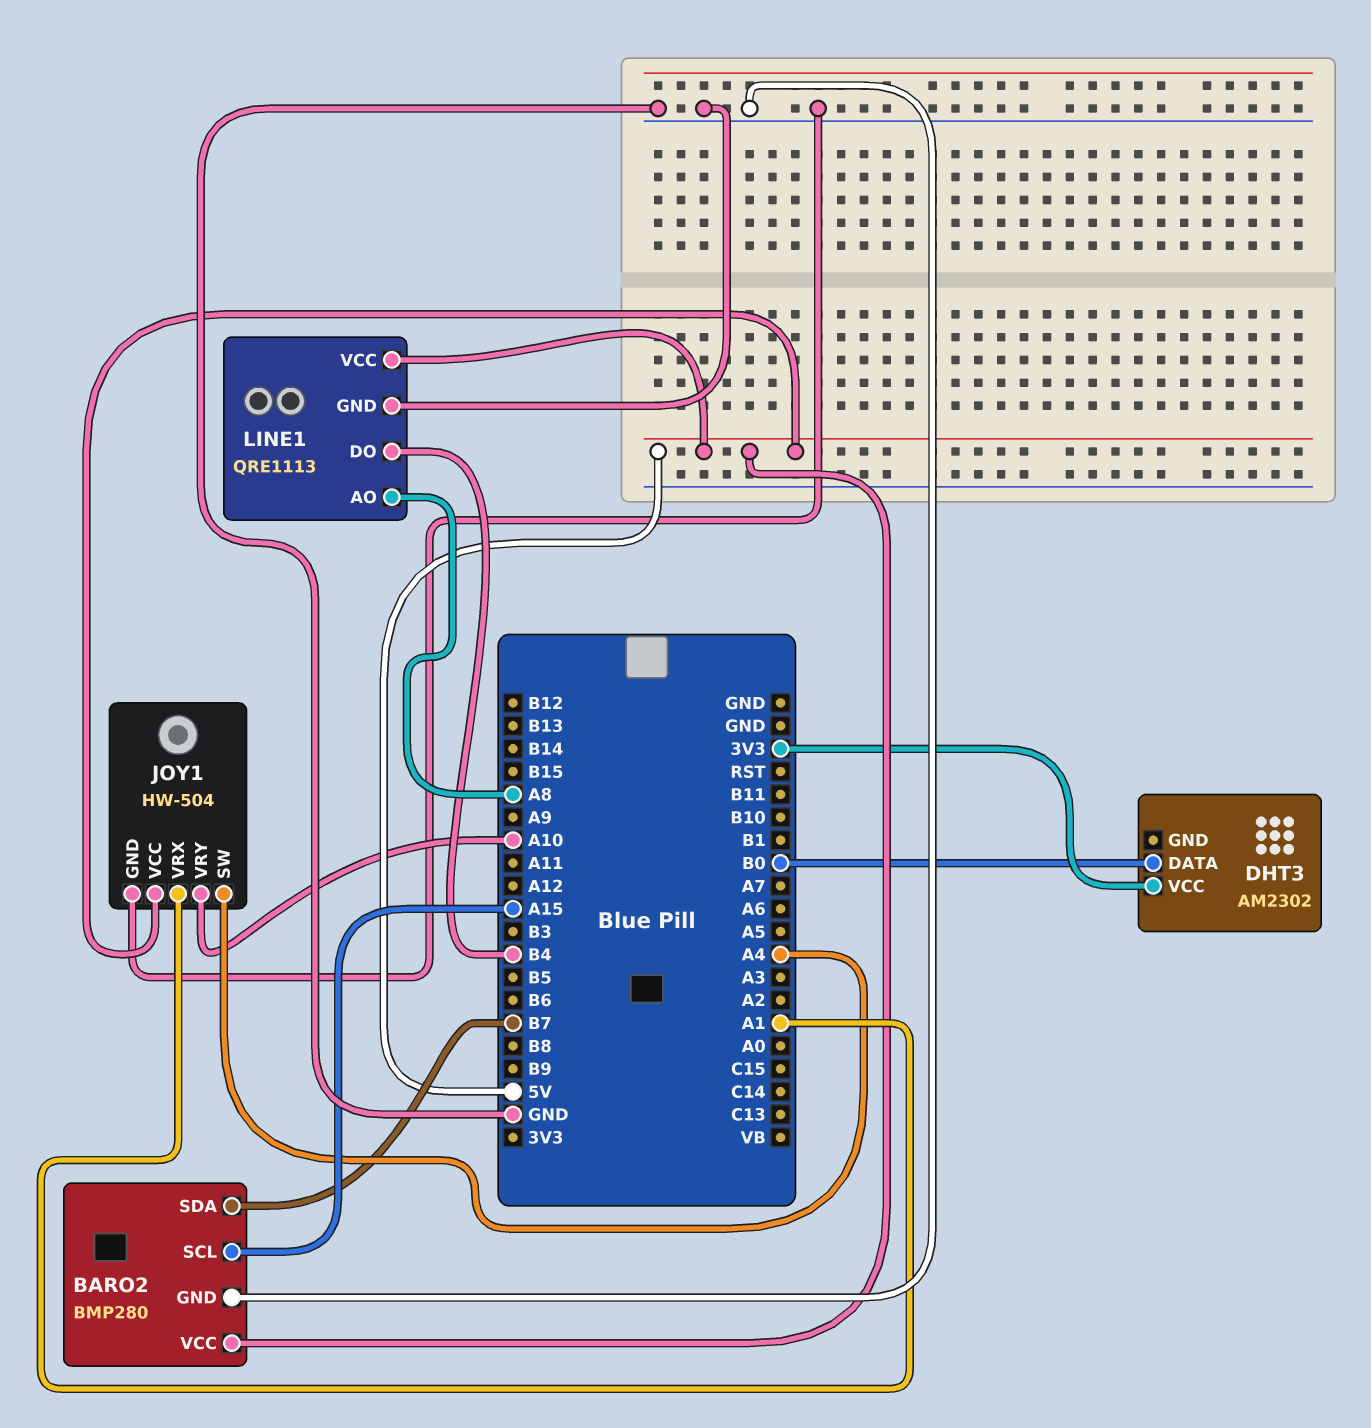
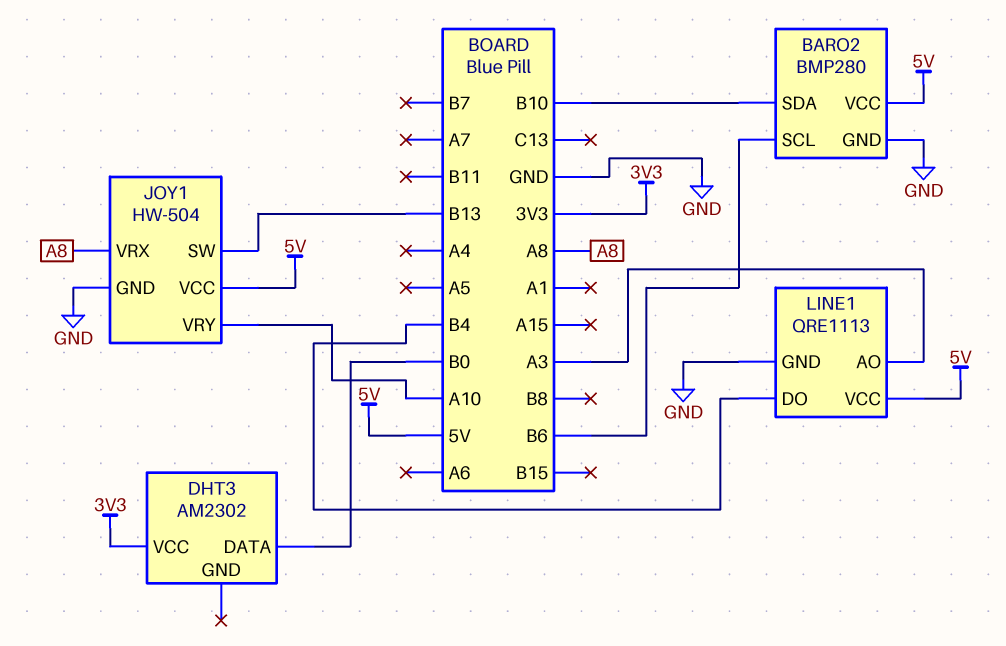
BARO2 pin SCL: A15 -> B6
BARO2 pin SDA: B7 -> B10
JOY1 pin SW: A4 -> B13
JOY1 pin VRX: A1 -> A8
LINE1 pin AO: A8 -> A3

